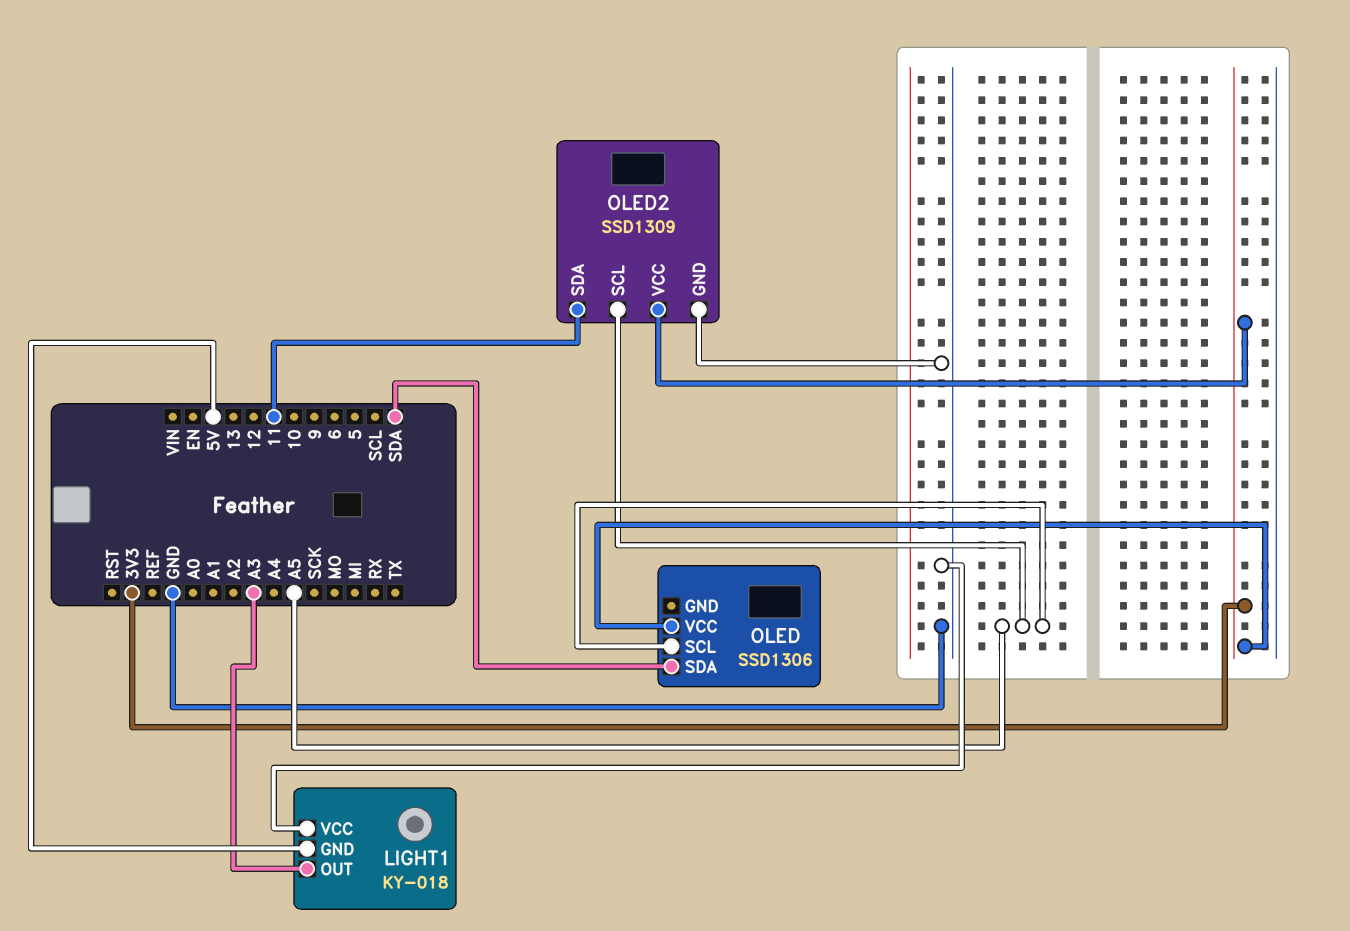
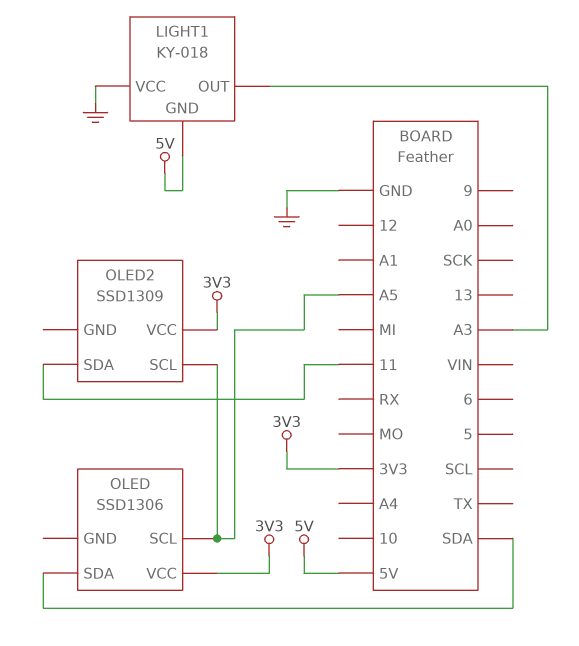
OLED2 pin GND: GND -> none

